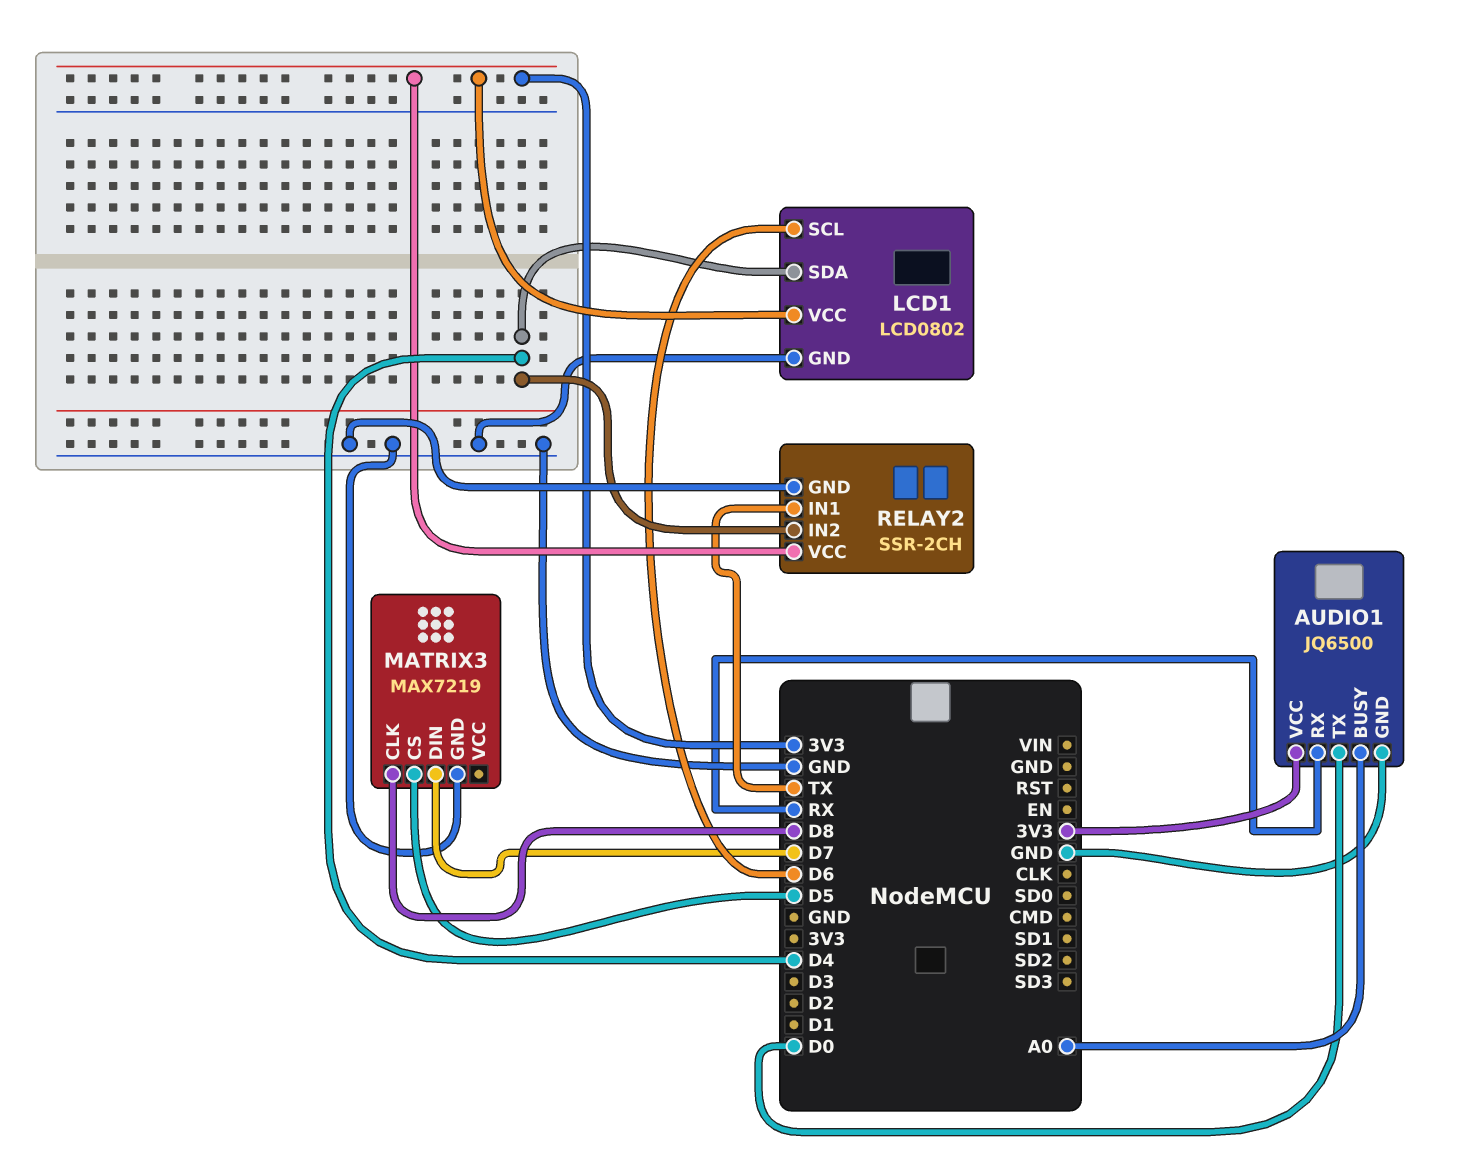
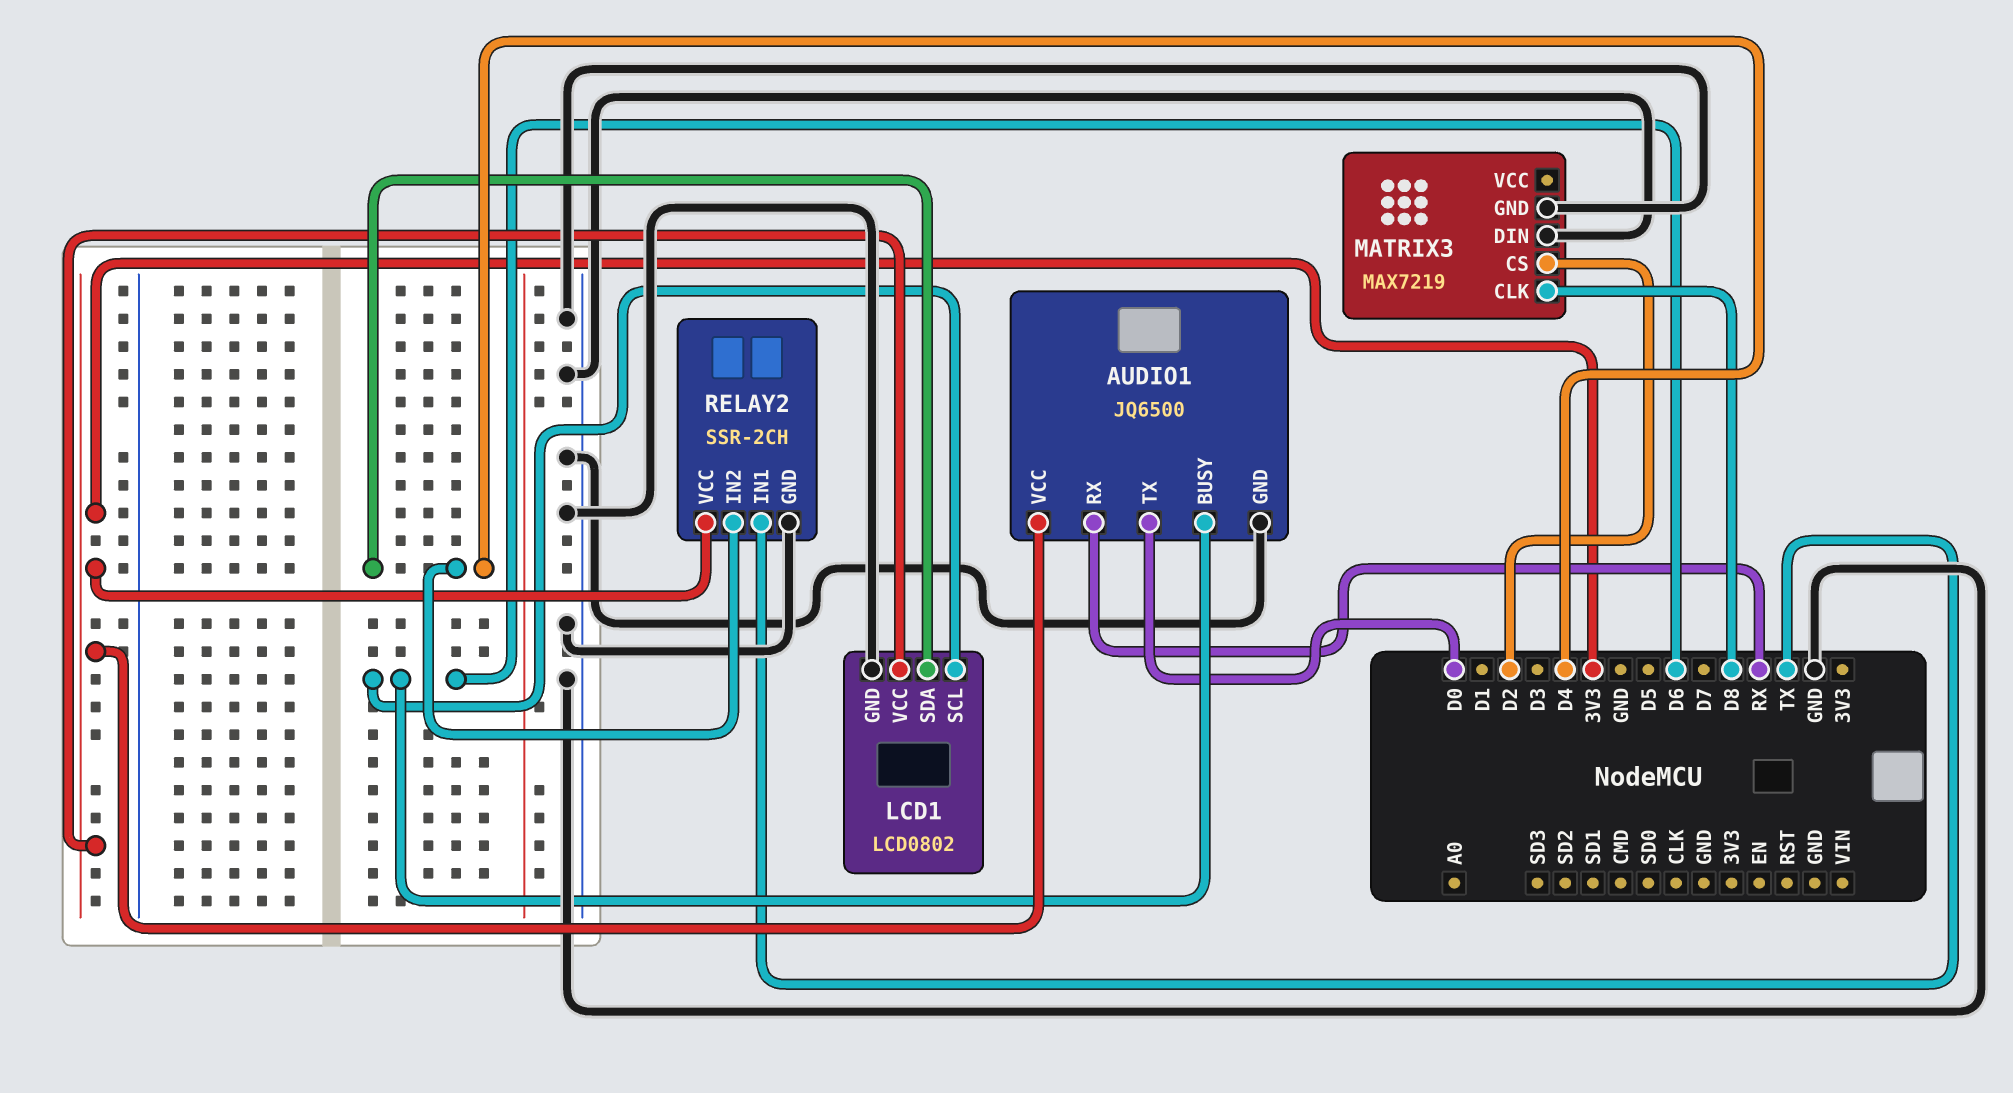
AUDIO1 pin BUSY: A0 -> D6
MATRIX3 pin CS: D5 -> D2
MATRIX3 pin DIN: D7 -> GND

